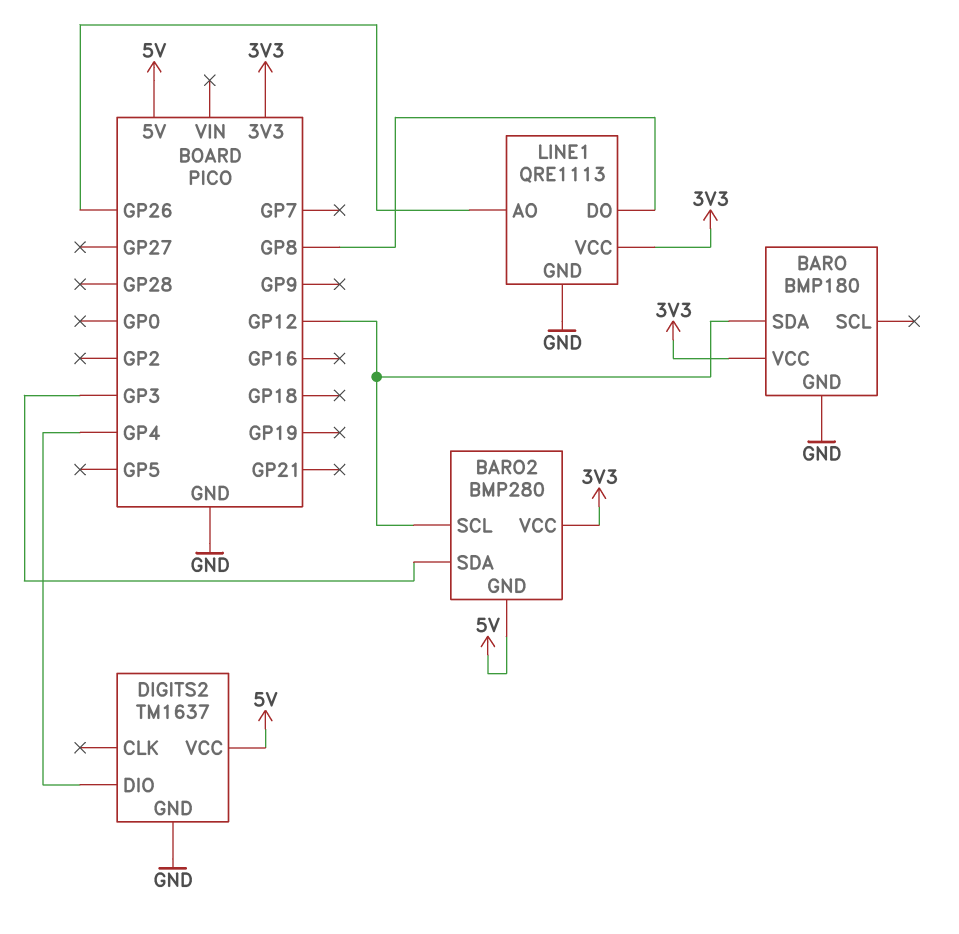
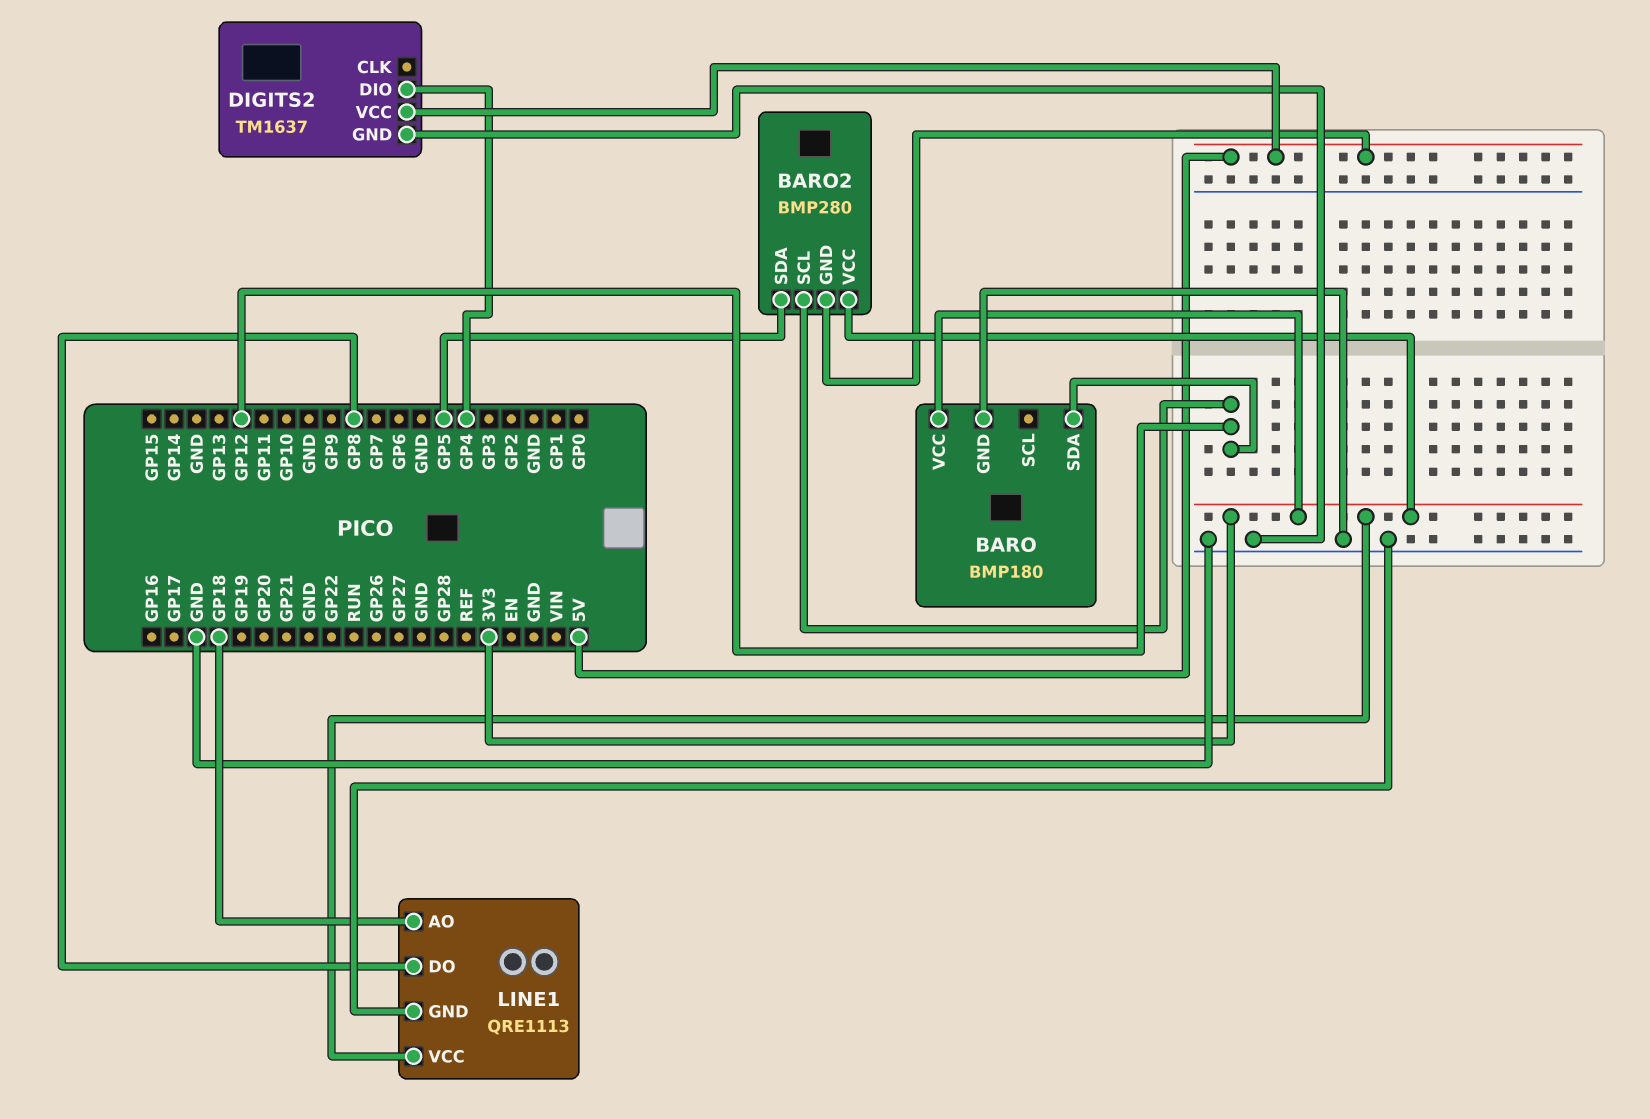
BARO2 pin SDA: GP3 -> GP5
LINE1 pin AO: GP26 -> GP18

